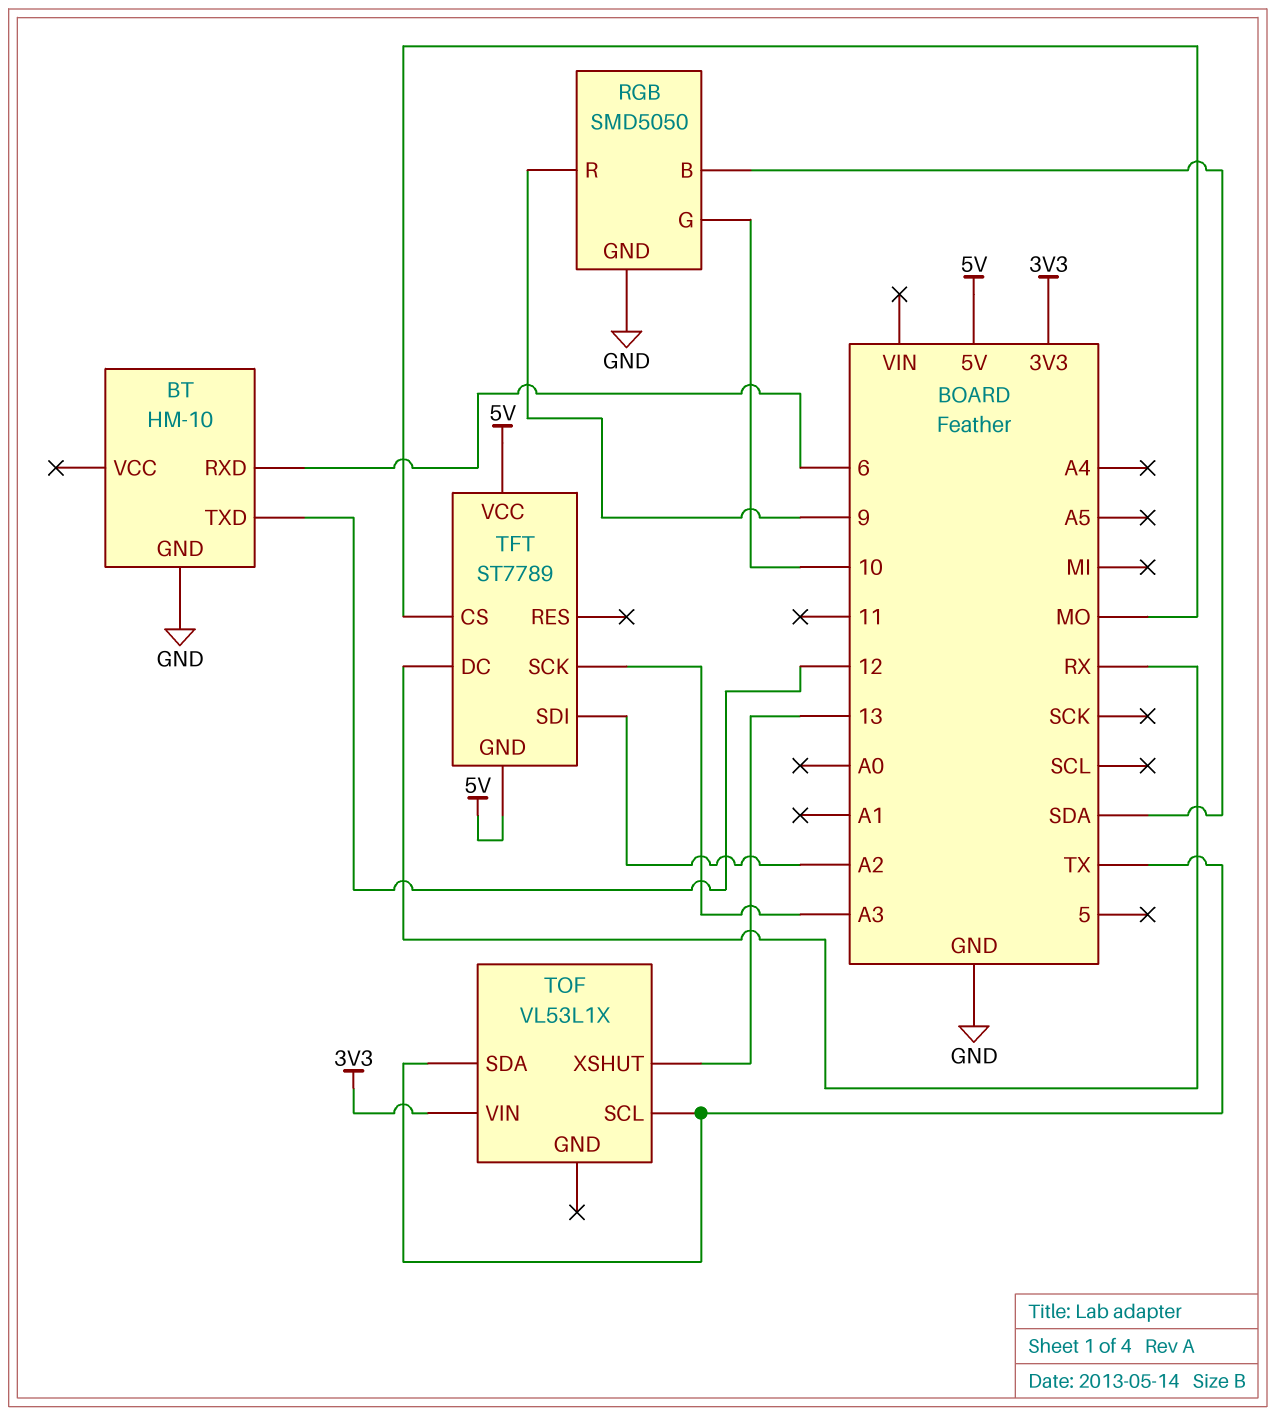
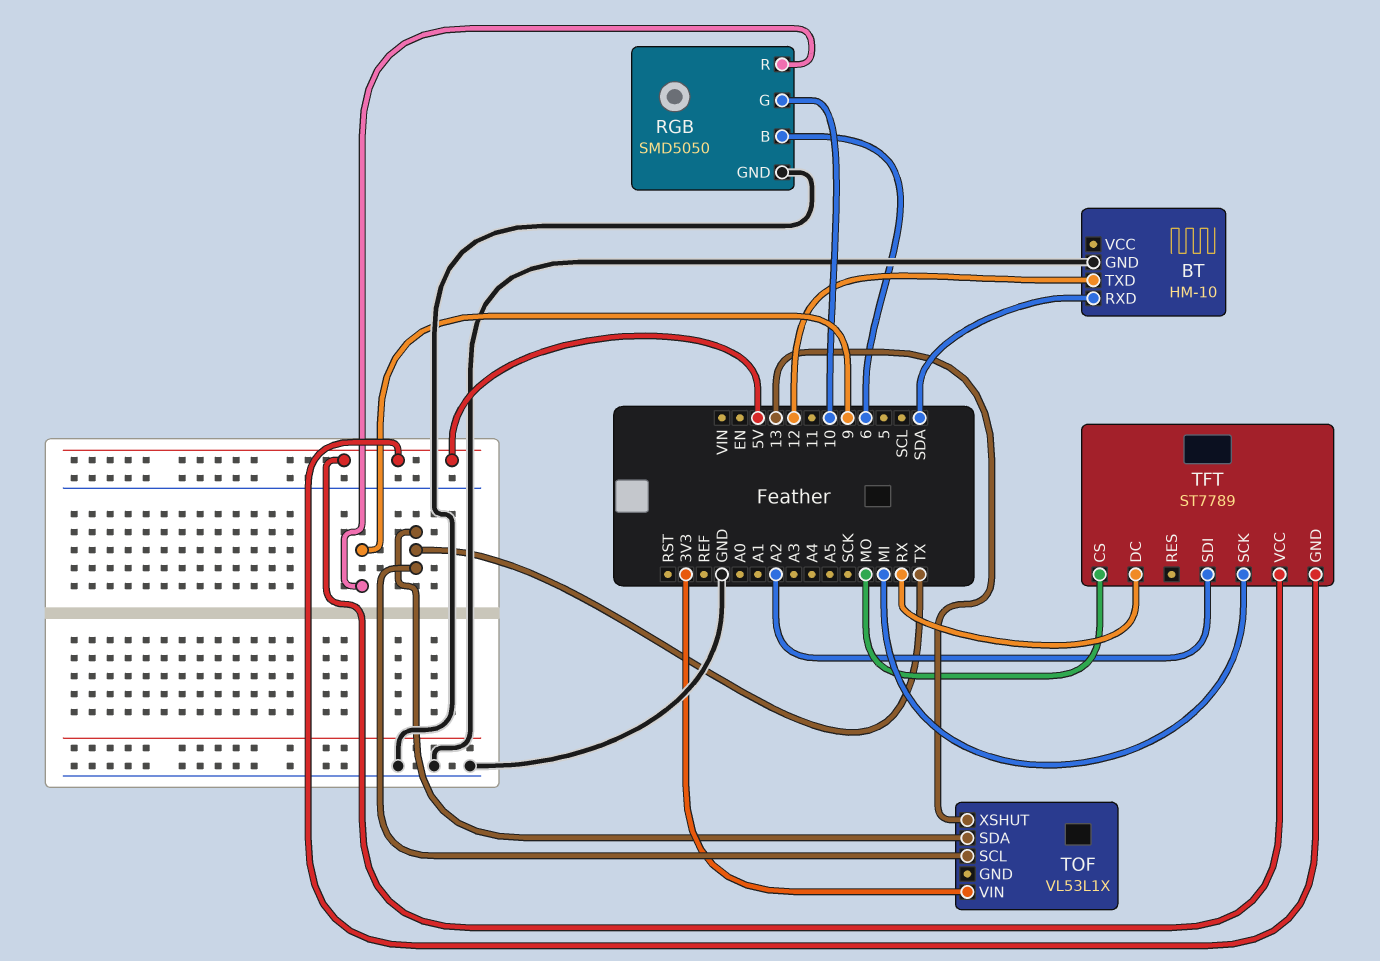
BT pin RXD: 6 -> SDA
RGB pin B: SDA -> 6
TFT pin SCK: A3 -> MI

